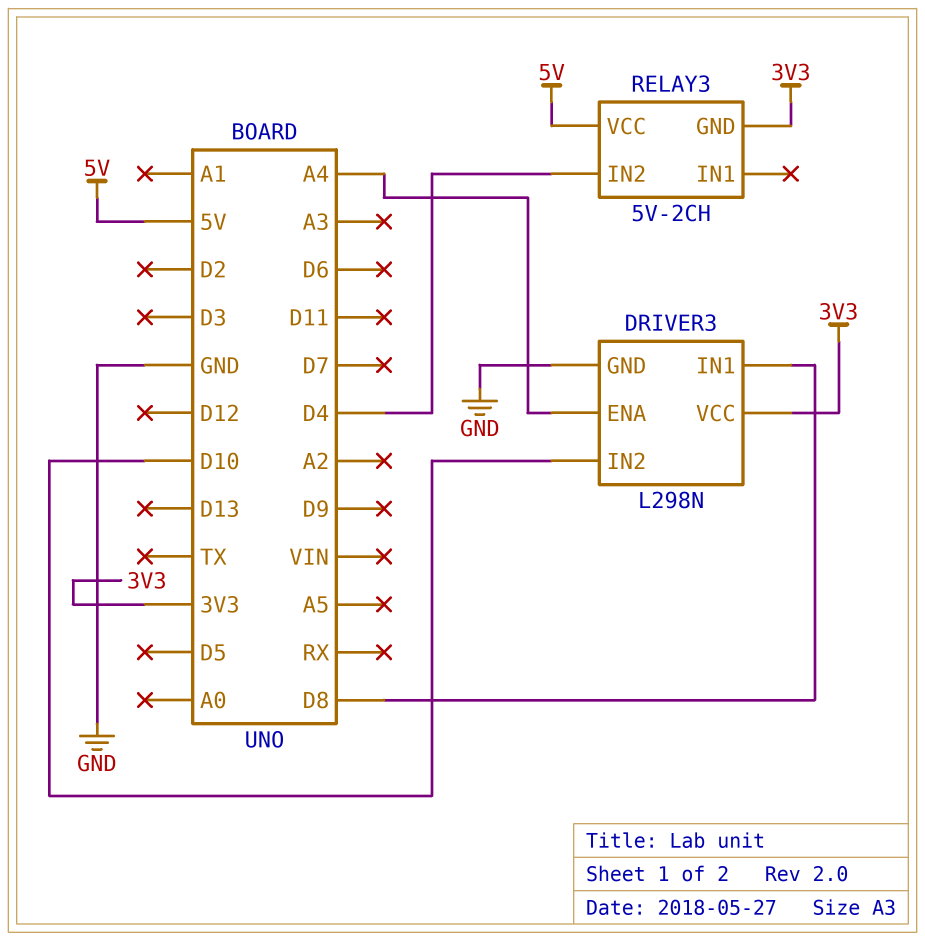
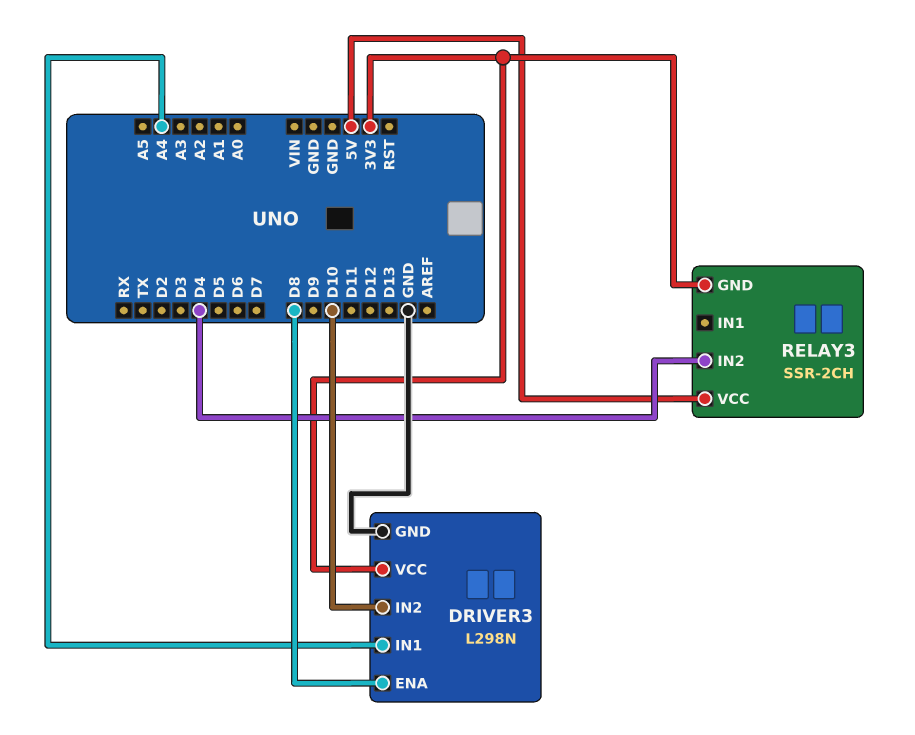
DRIVER3 pin ENA: A4 -> D8
DRIVER3 pin IN1: D8 -> A4
RELAY3: 5V-2CH -> SSR-2CH

